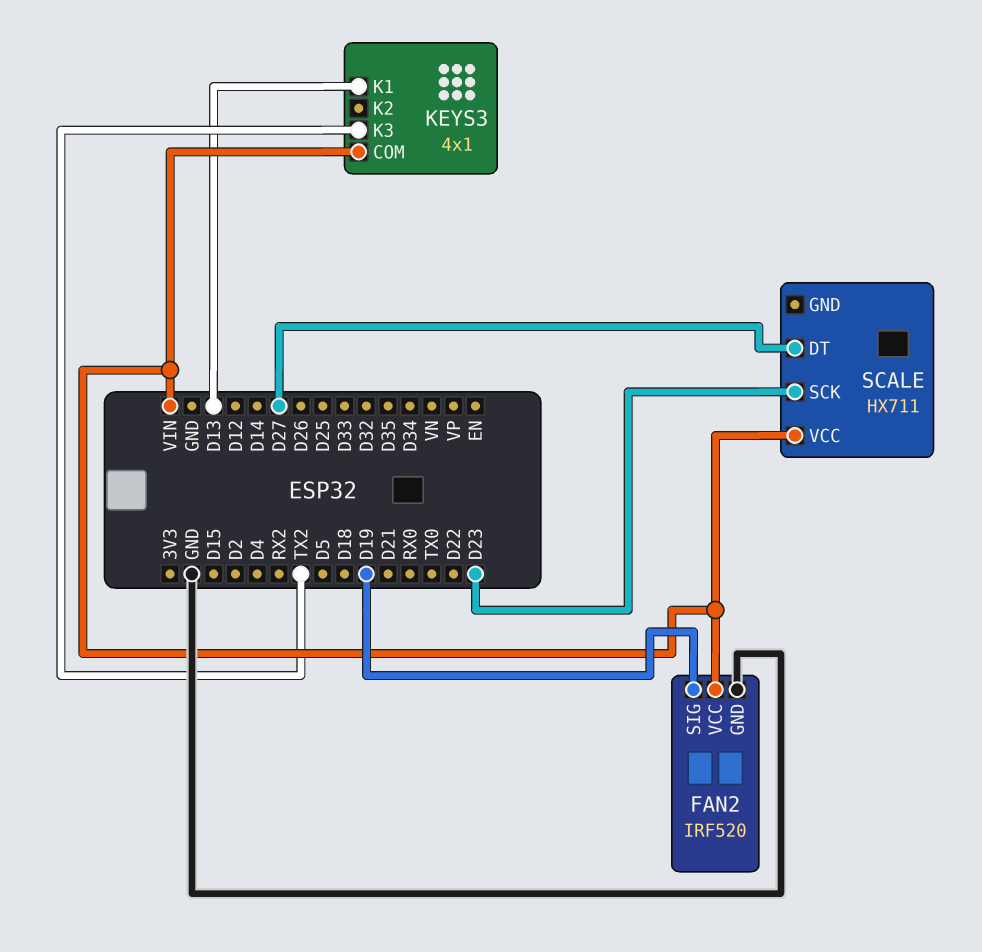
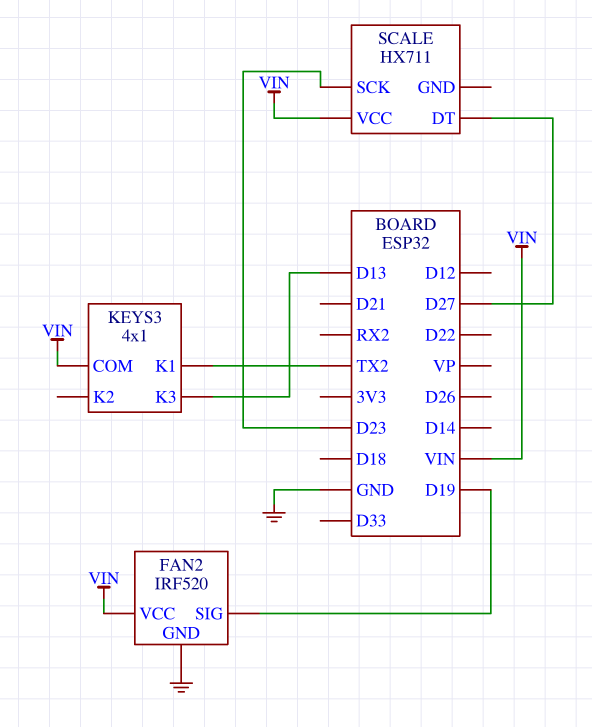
KEYS3 pin K1: D13 -> TX2
KEYS3 pin K3: TX2 -> D13

